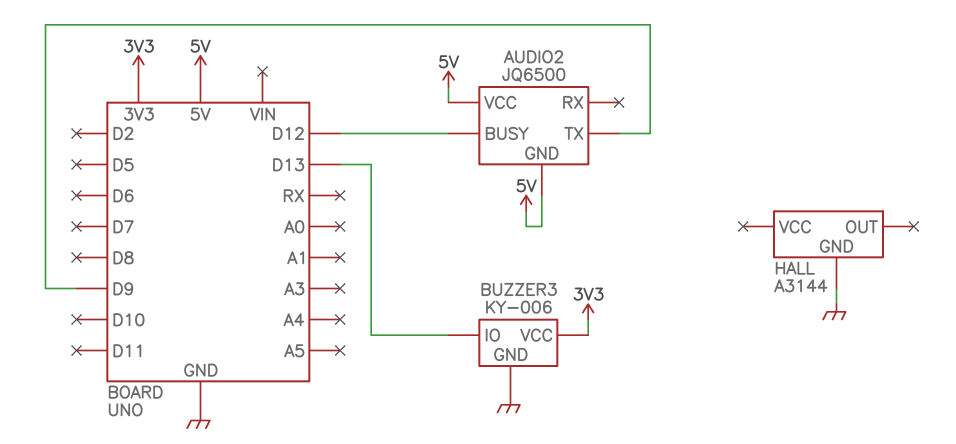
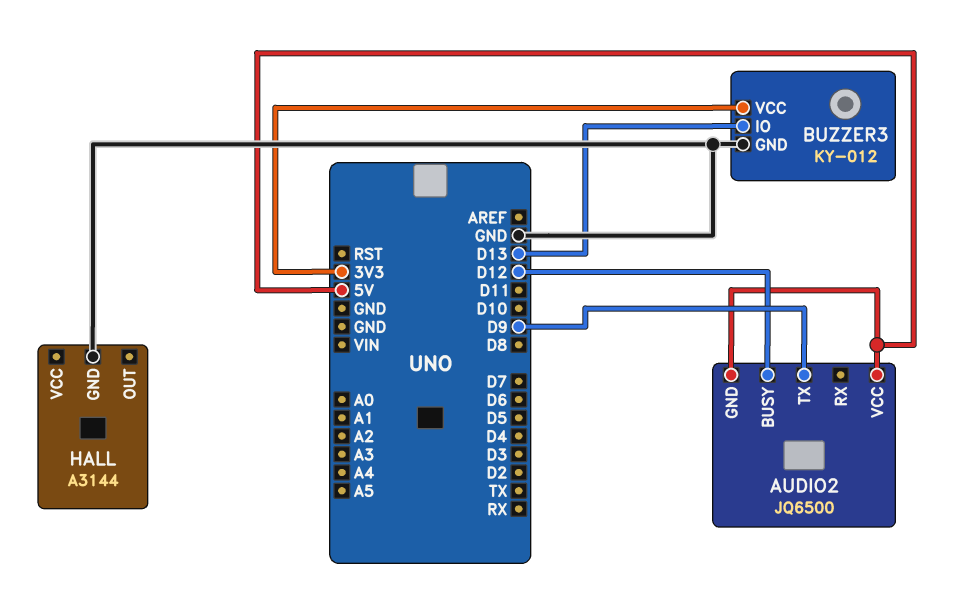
BUZZER3: KY-006 -> KY-012

